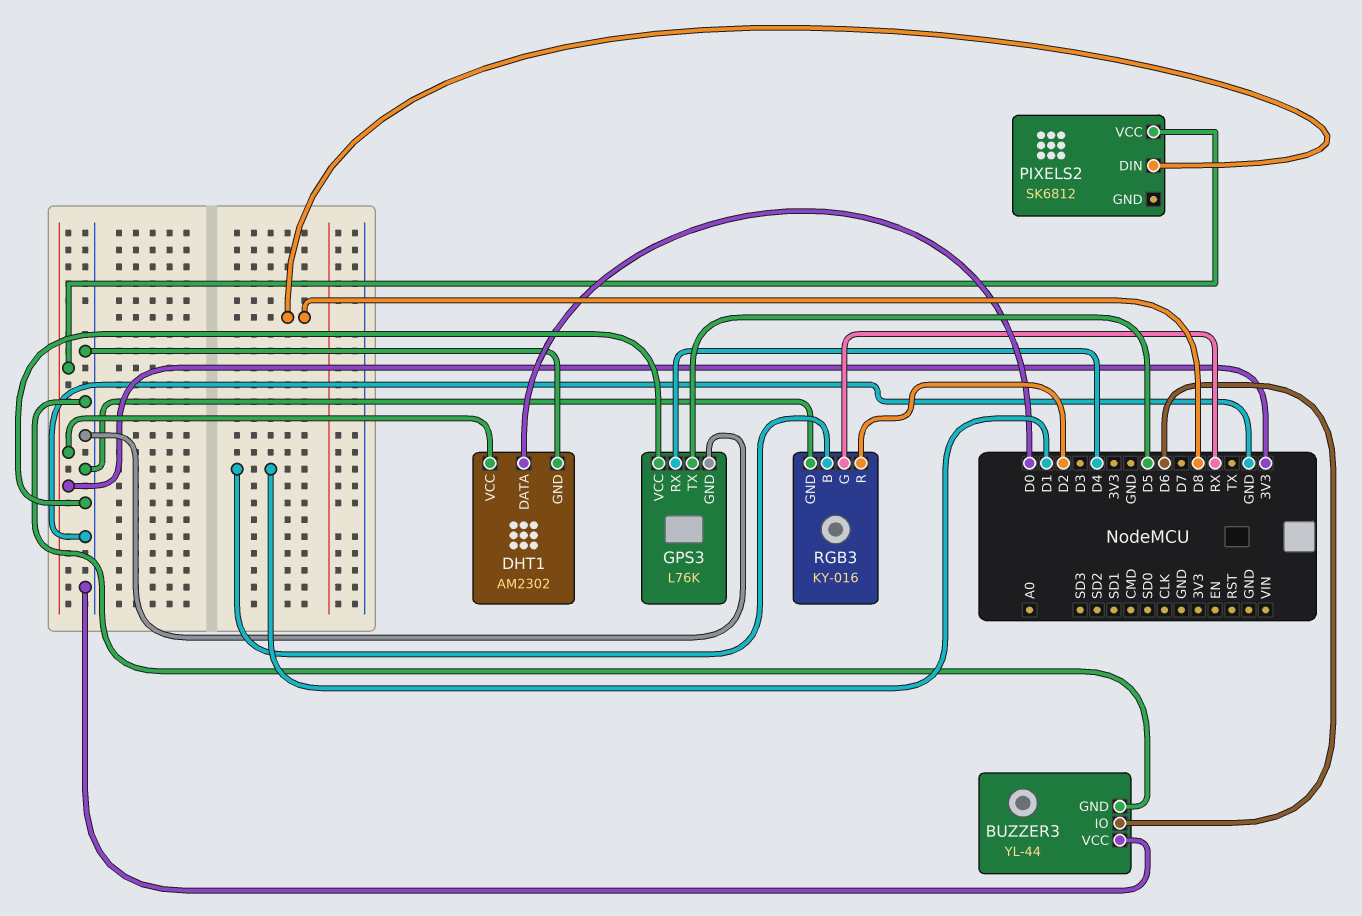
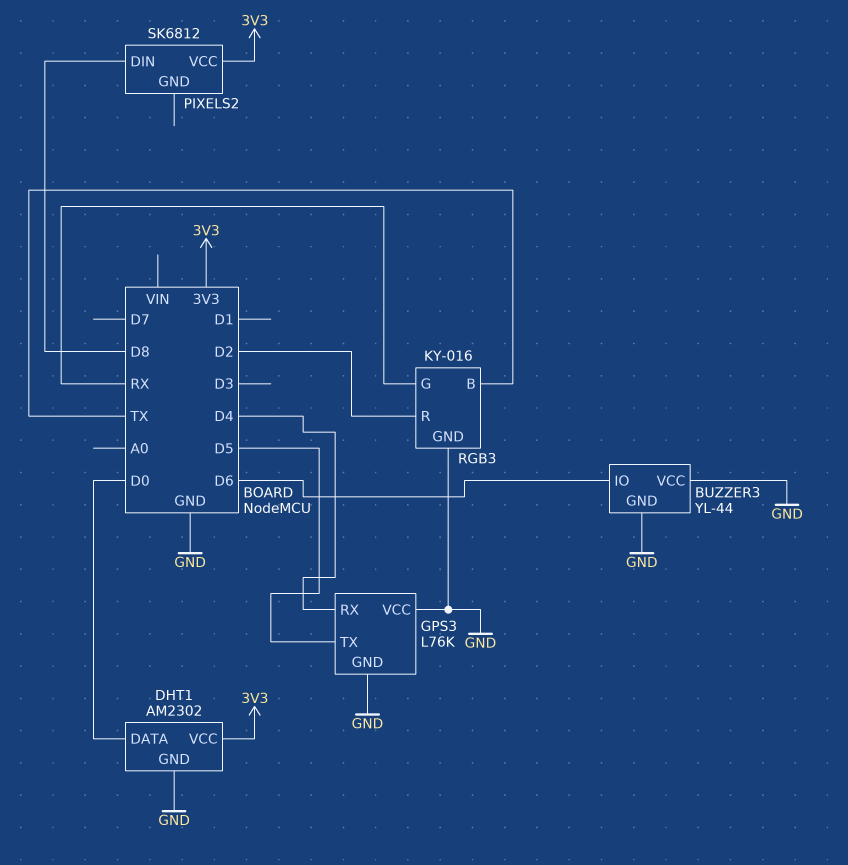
RGB3 pin B: D1 -> TX

